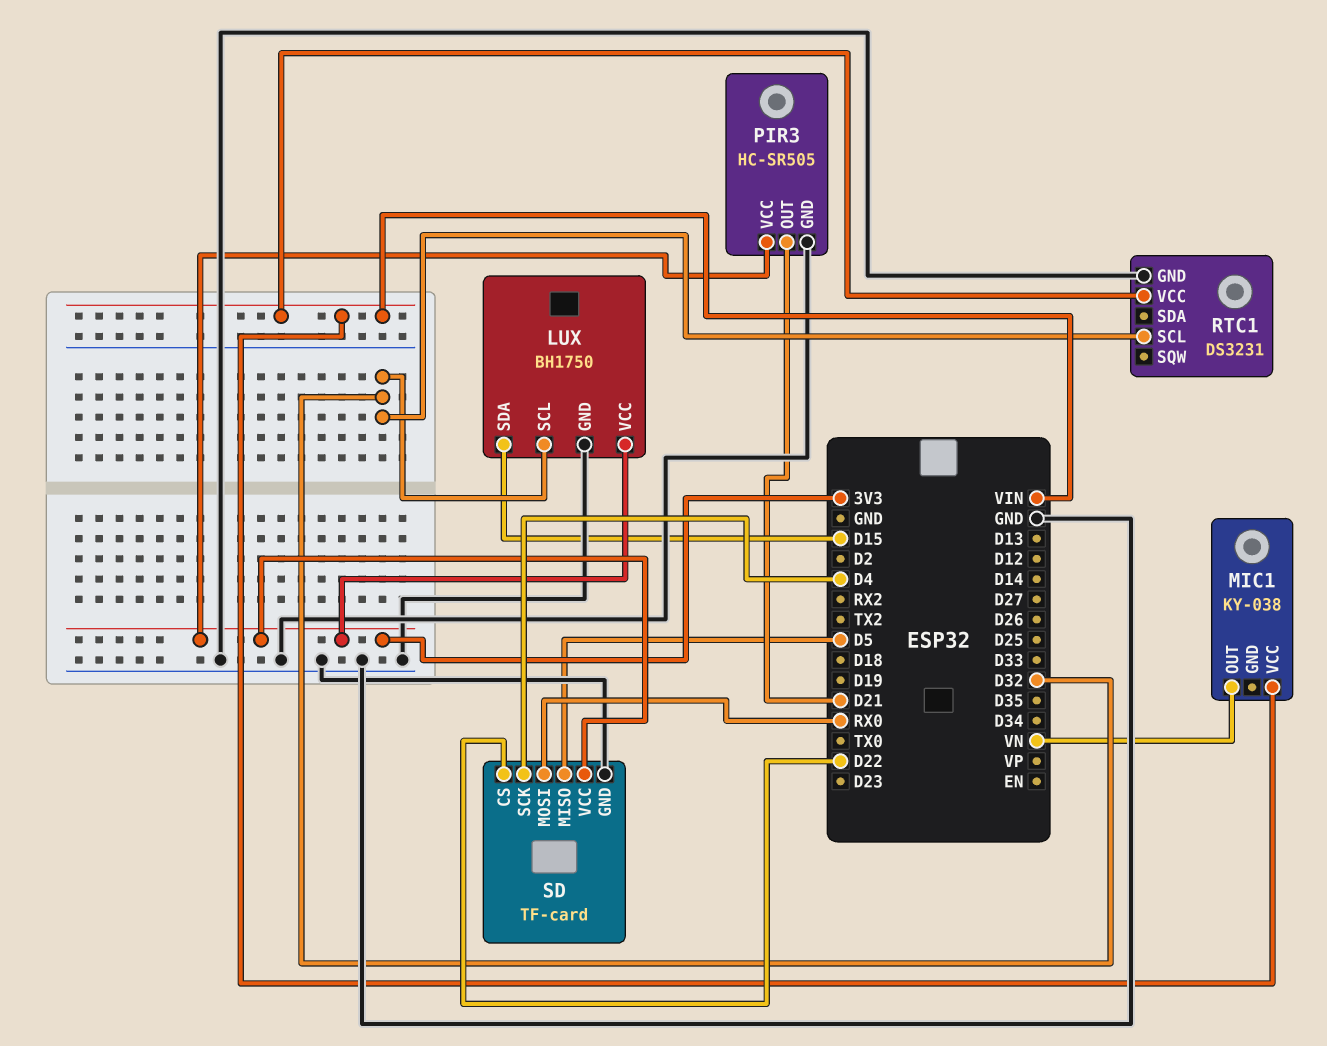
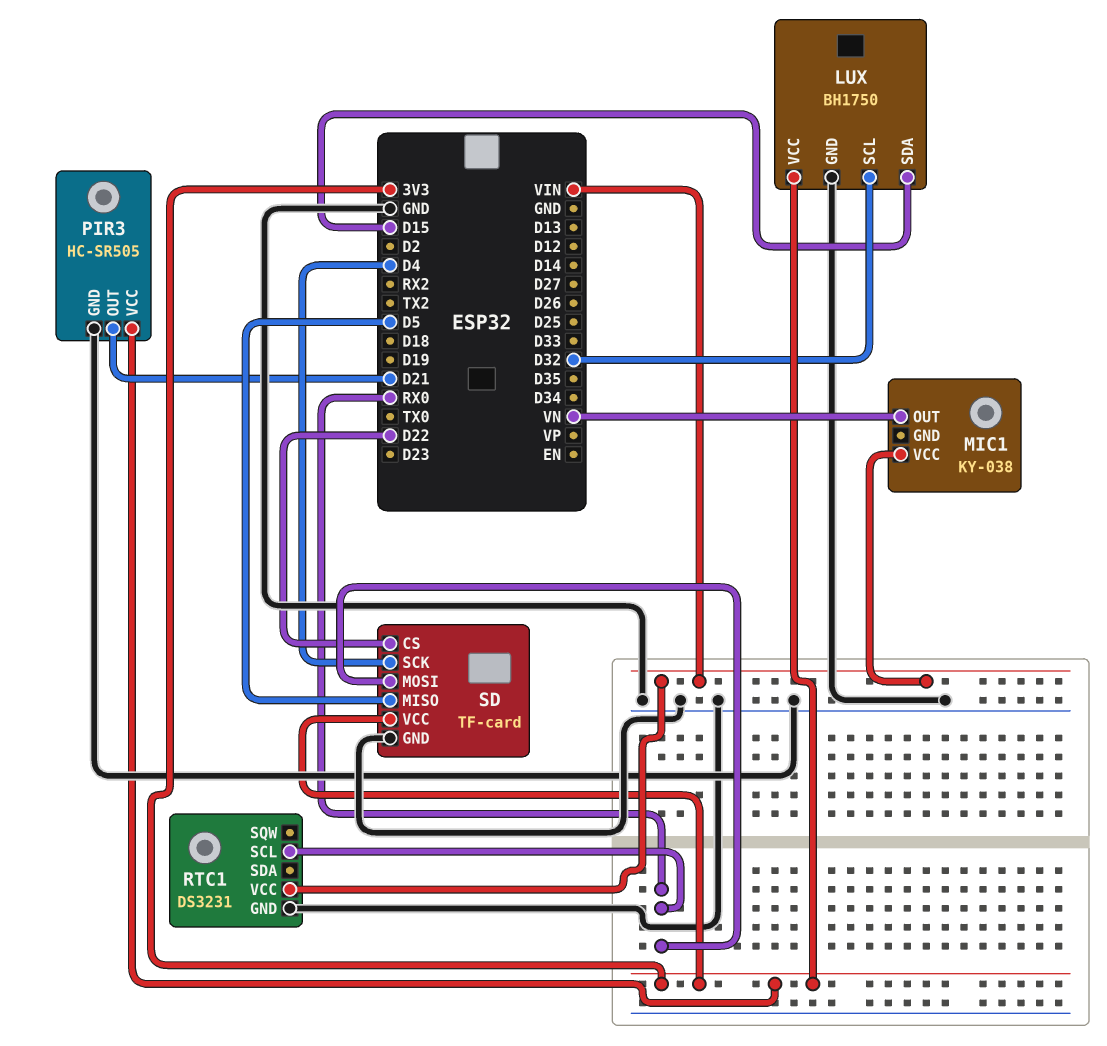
RTC1 pin SCL: D32 -> RX0

